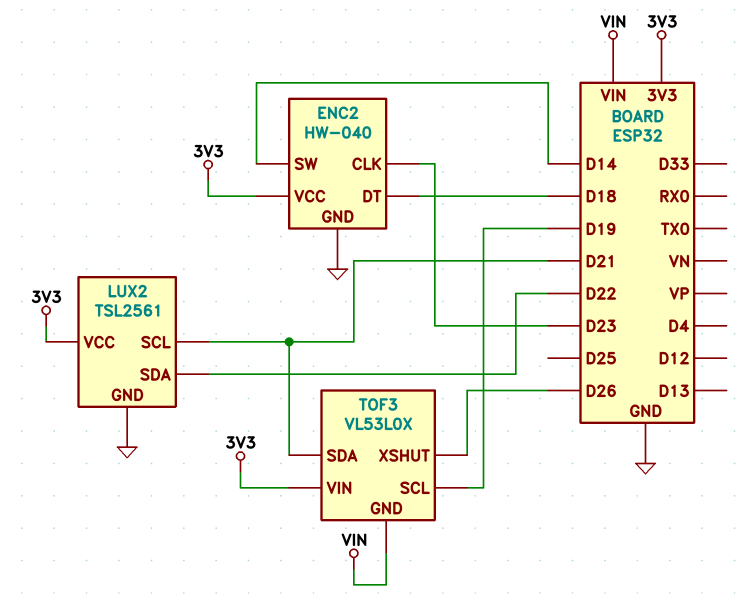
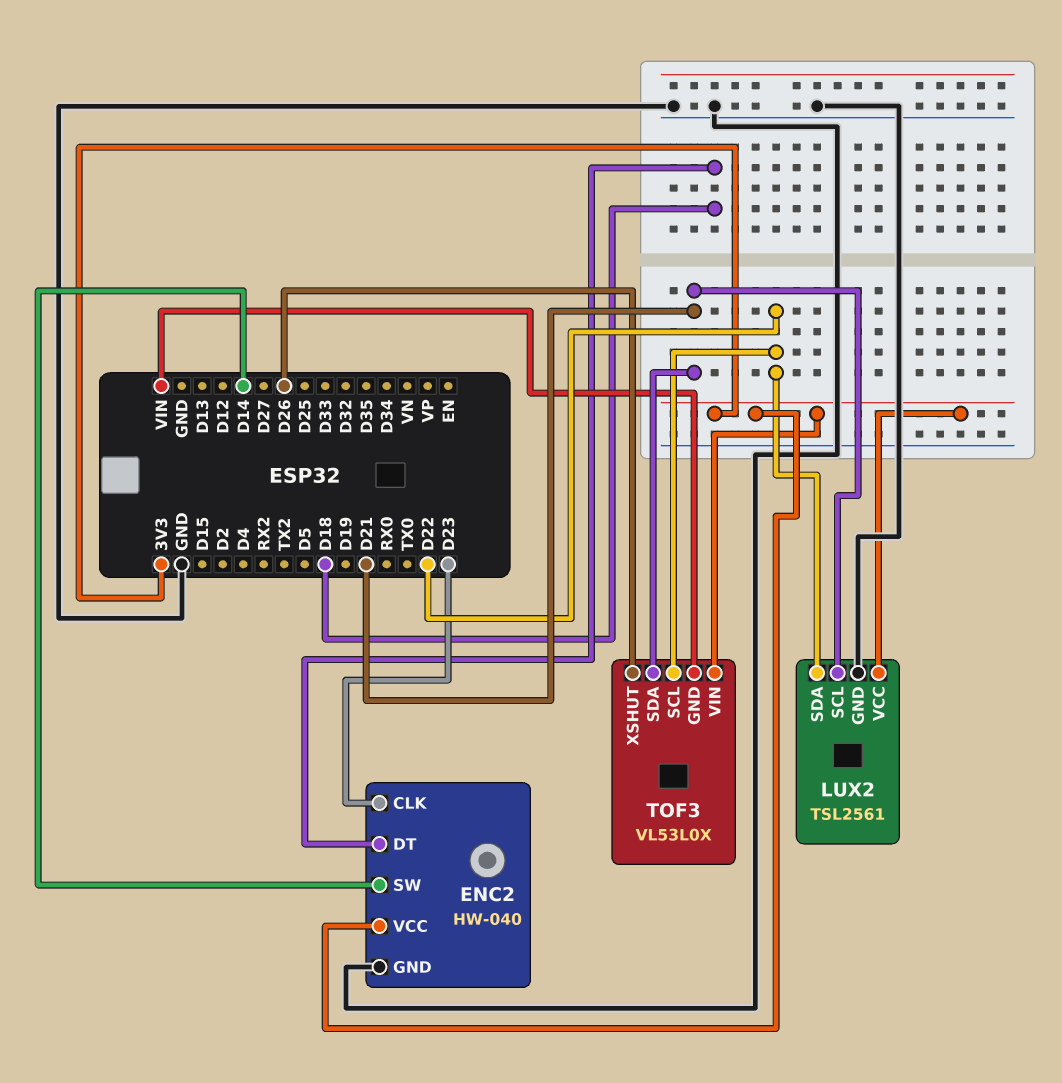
TOF3 pin SCL: D19 -> D22

